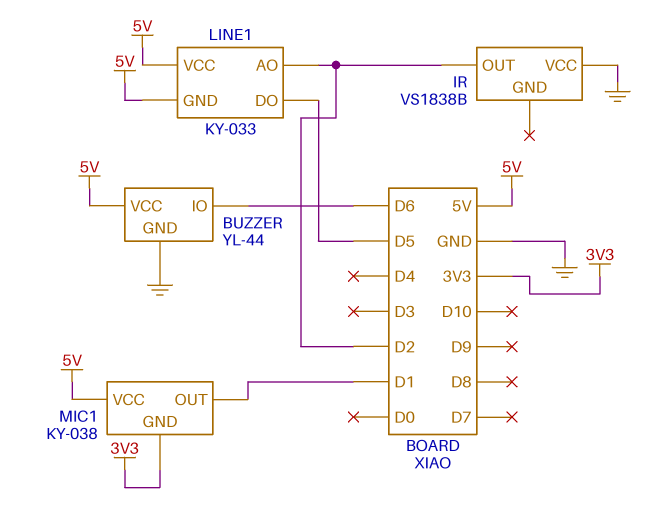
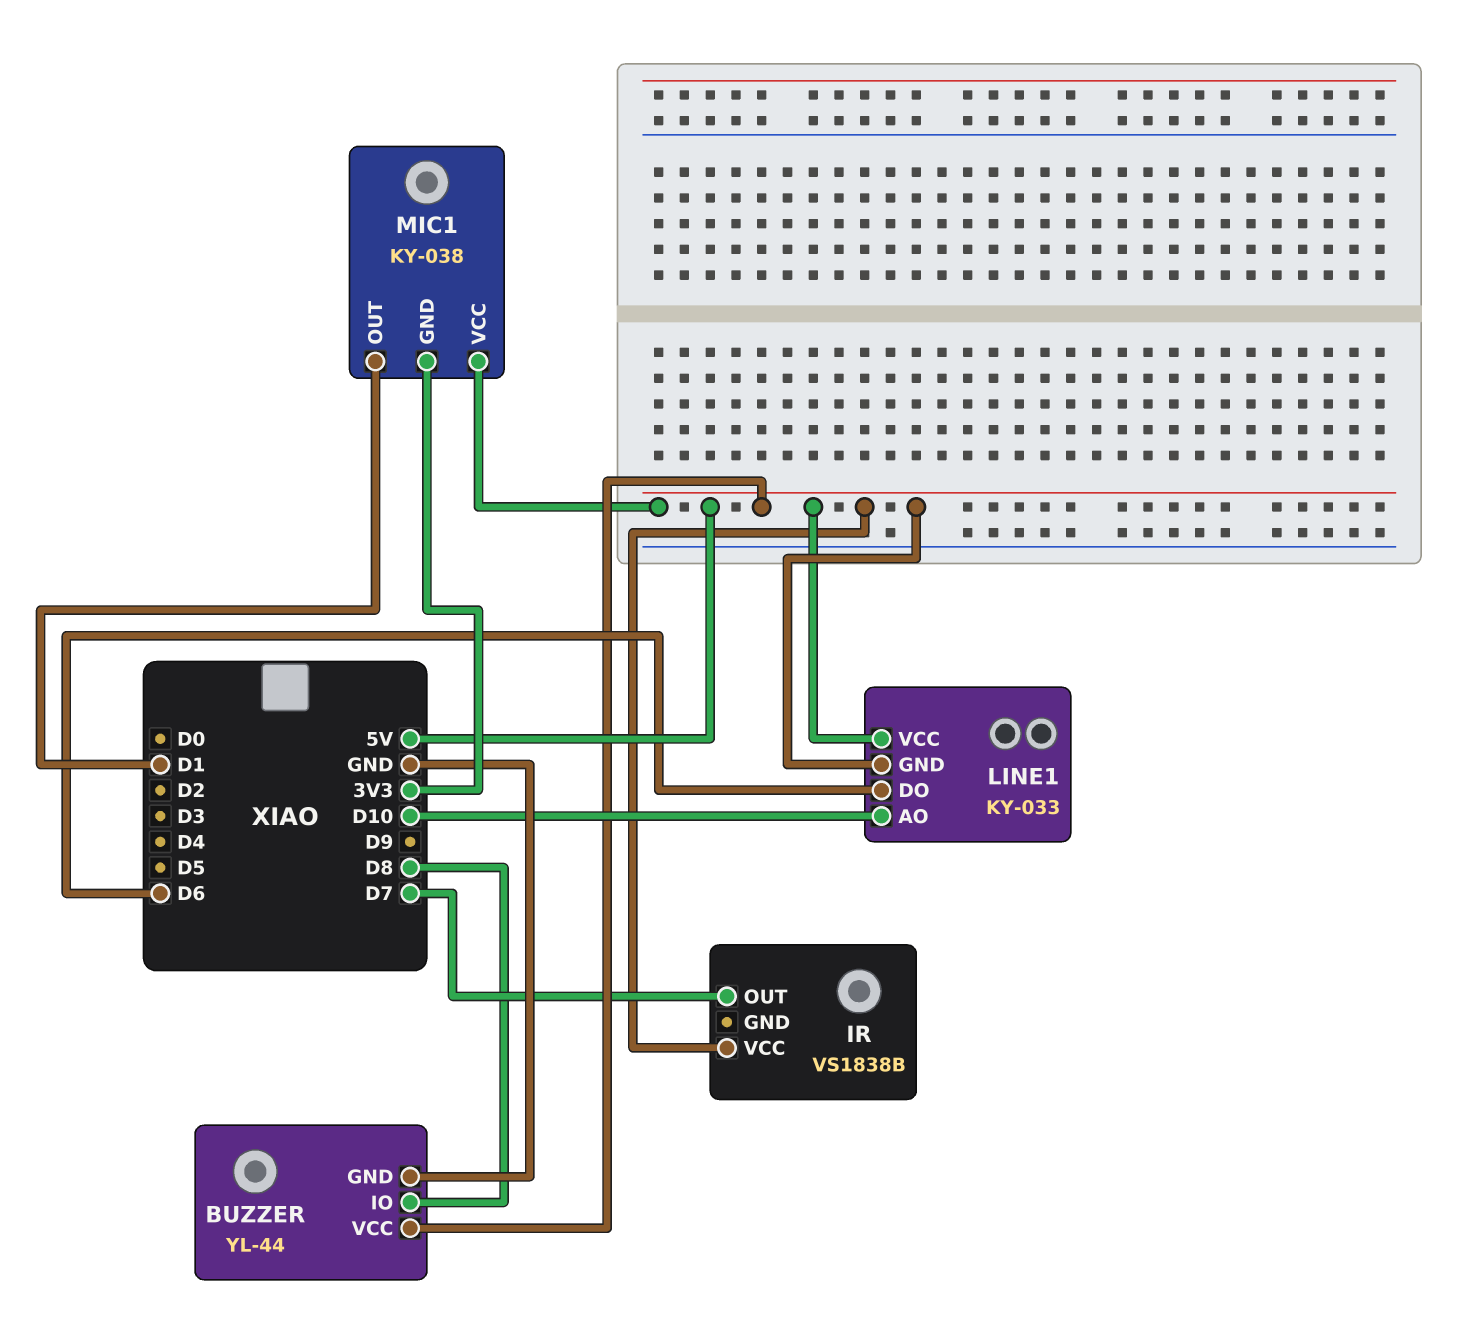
BUZZER pin IO: D6 -> D8
IR pin OUT: D2 -> D7
IR pin VCC: GND -> 5V
LINE1 pin AO: D2 -> D10
LINE1 pin DO: D5 -> D6

